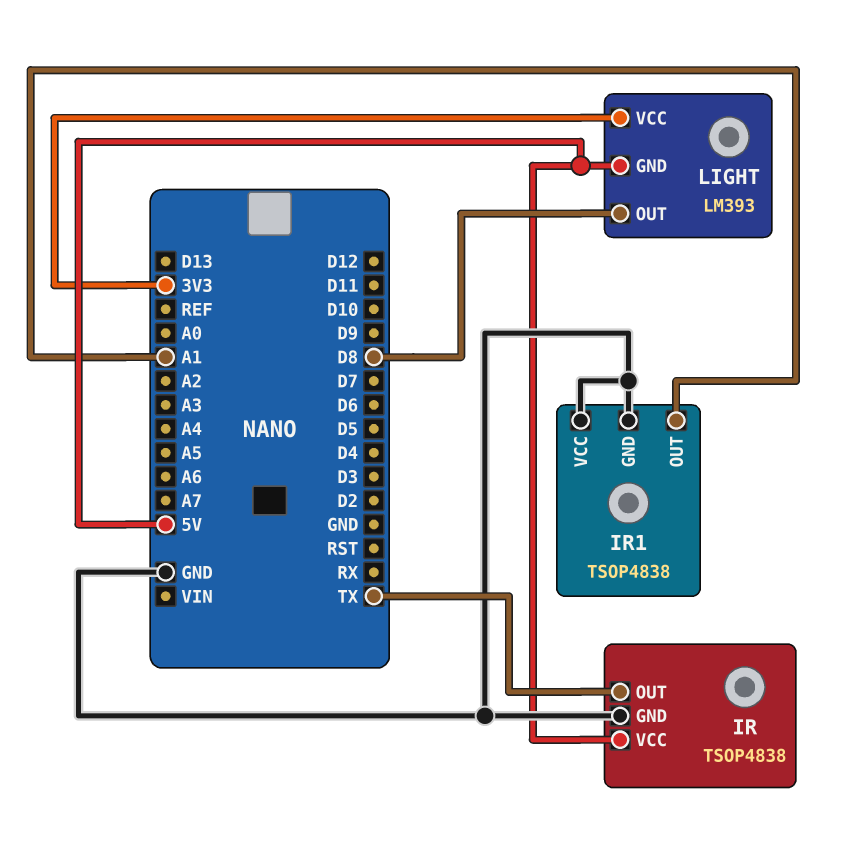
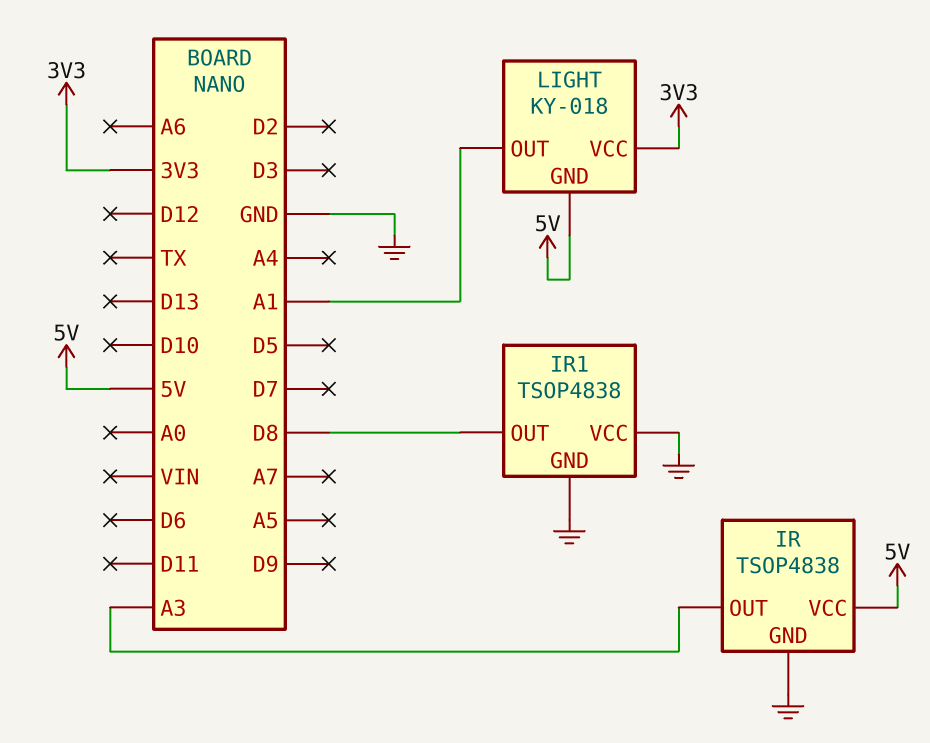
IR pin OUT: TX -> A3
IR1 pin OUT: A1 -> D8
LIGHT: LM393 -> KY-018
LIGHT pin OUT: D8 -> A1

